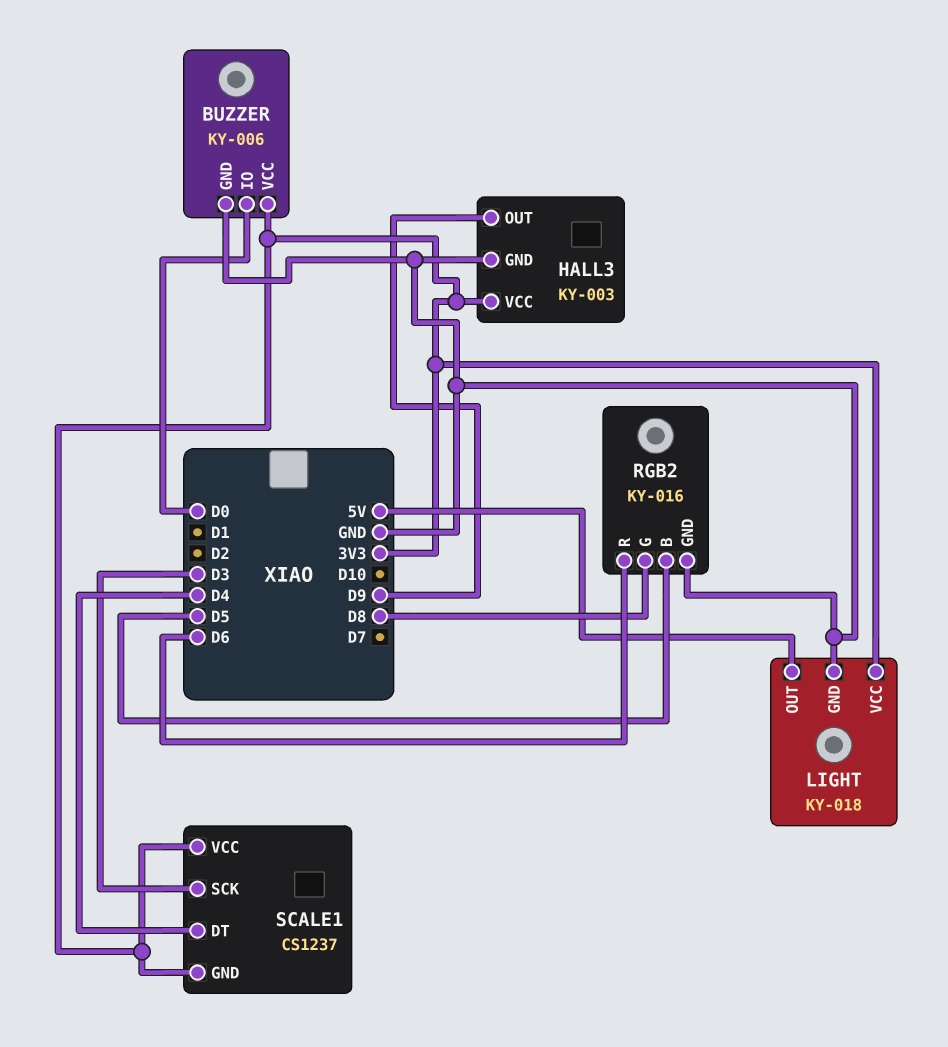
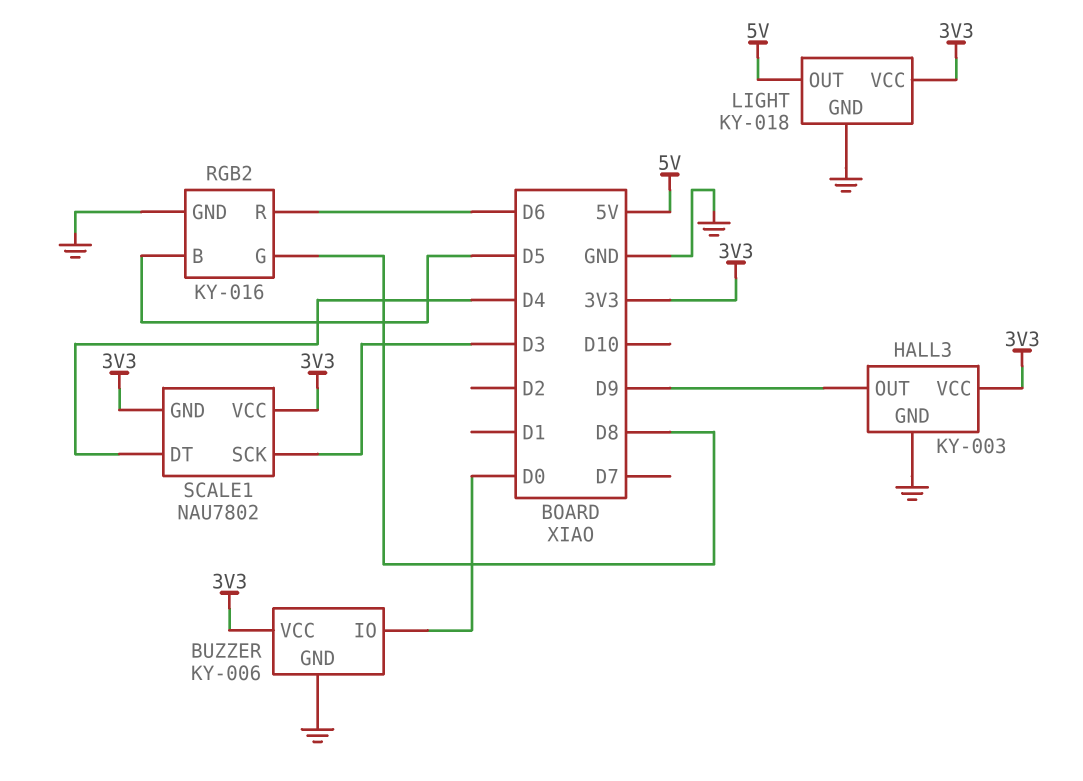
SCALE1: CS1237 -> NAU7802

